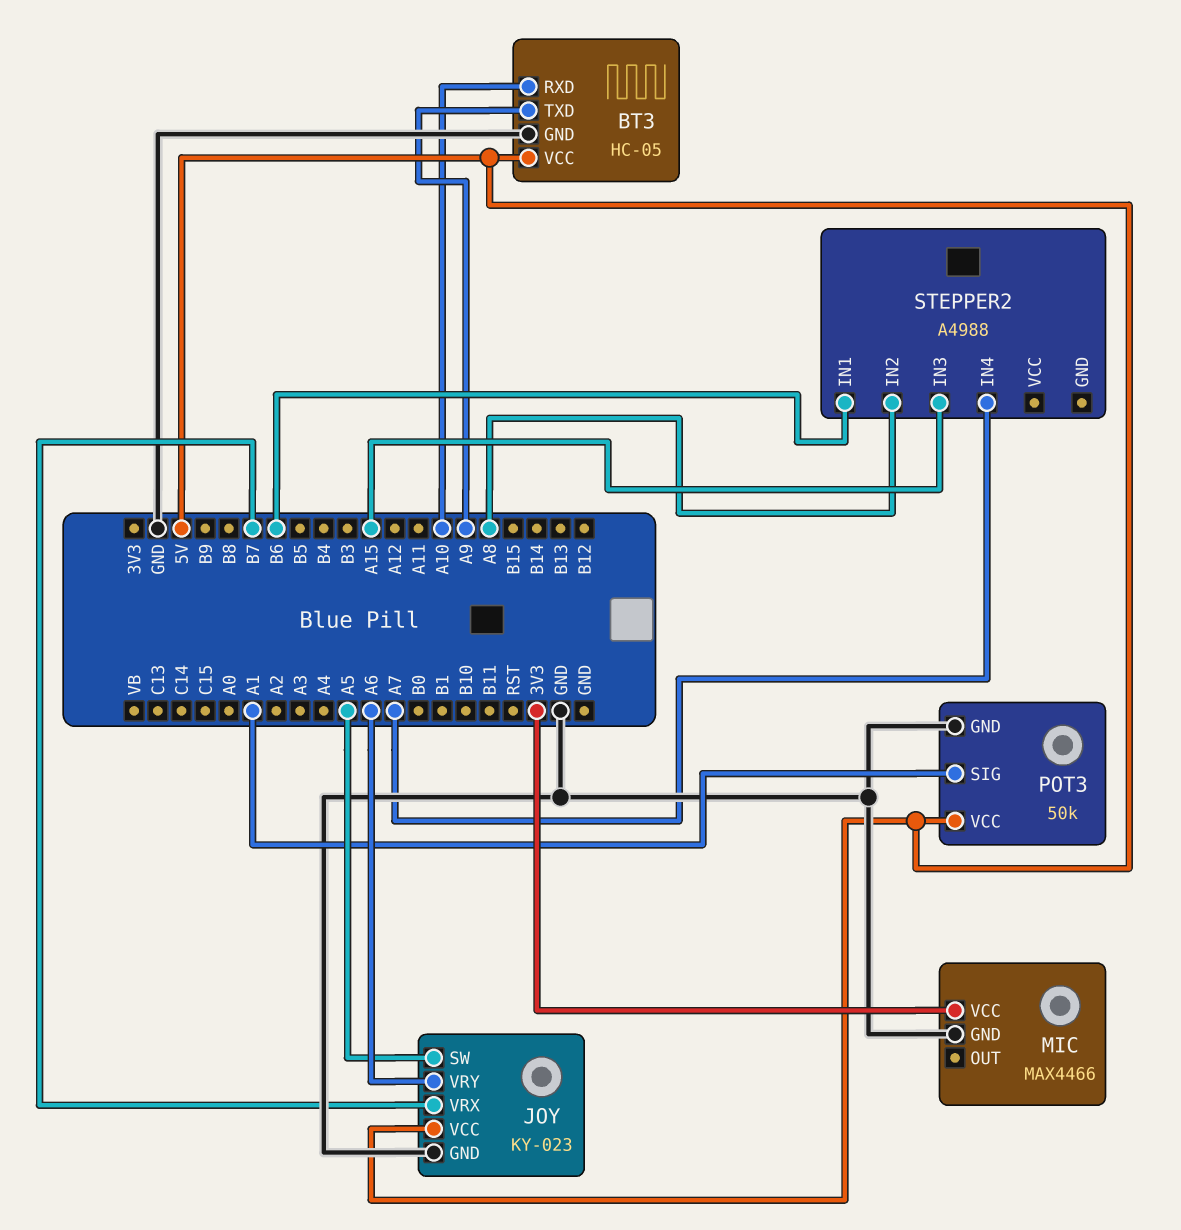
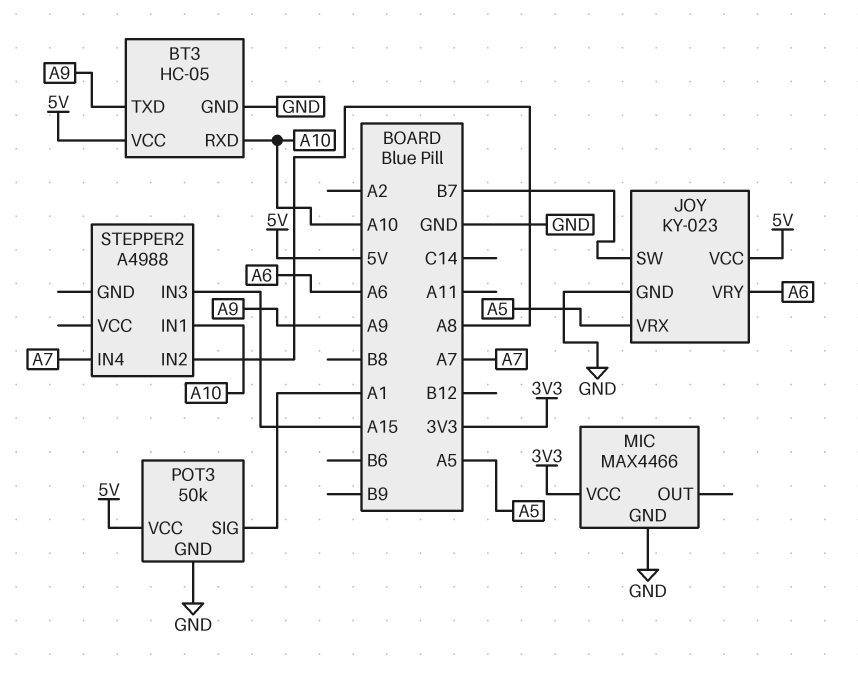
JOY pin SW: A5 -> B7
JOY pin VRX: B7 -> A5
STEPPER2 pin IN1: B6 -> A10

